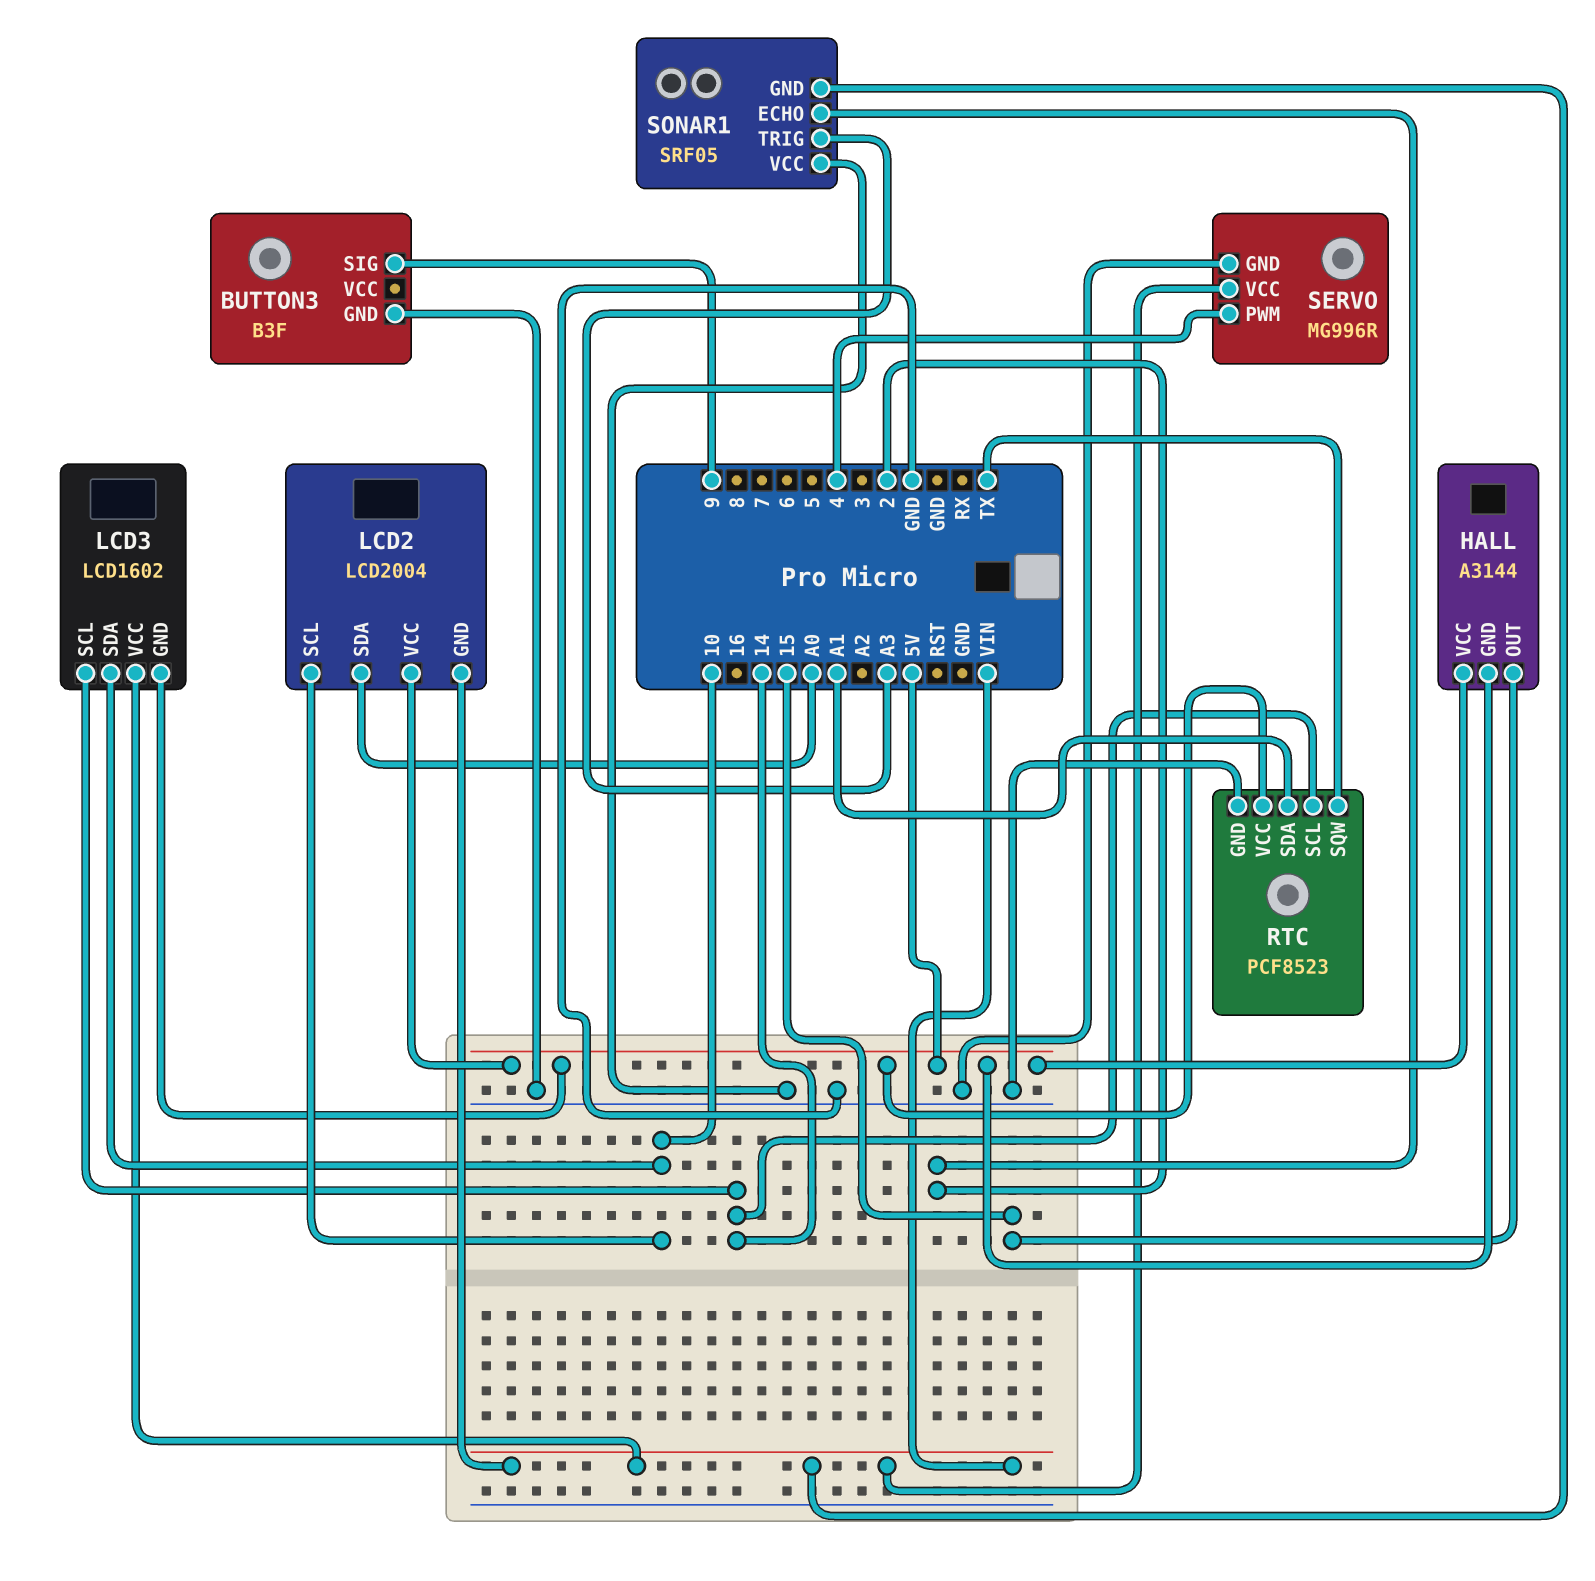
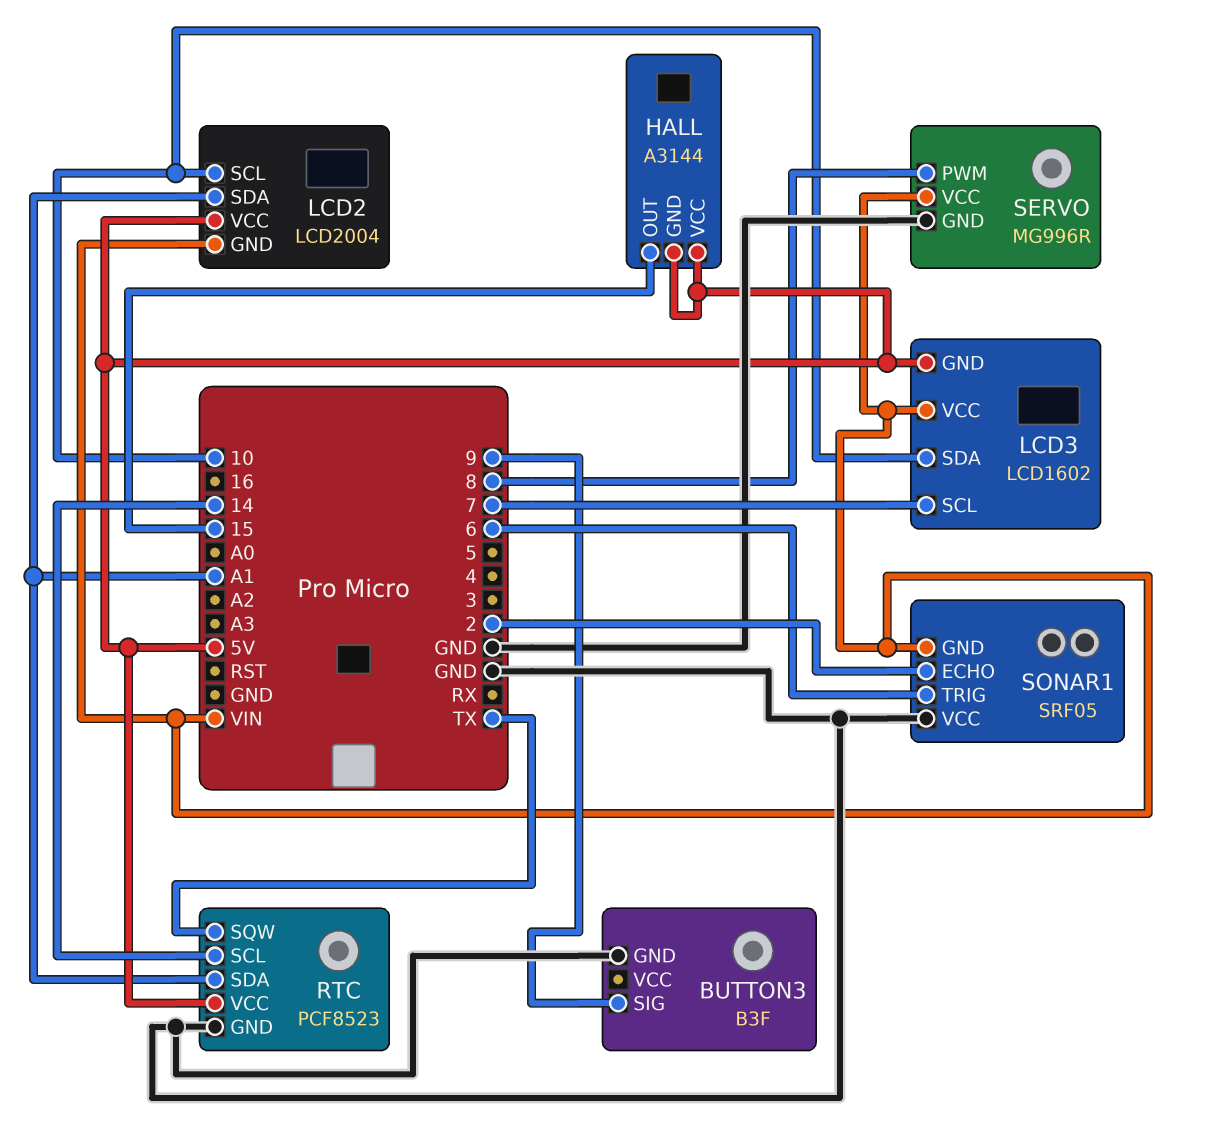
LCD2 pin SDA: A0 -> A1
LCD3 pin SCL: 14 -> 7
SERVO pin PWM: 4 -> 8
SONAR1 pin TRIG: A3 -> 6

